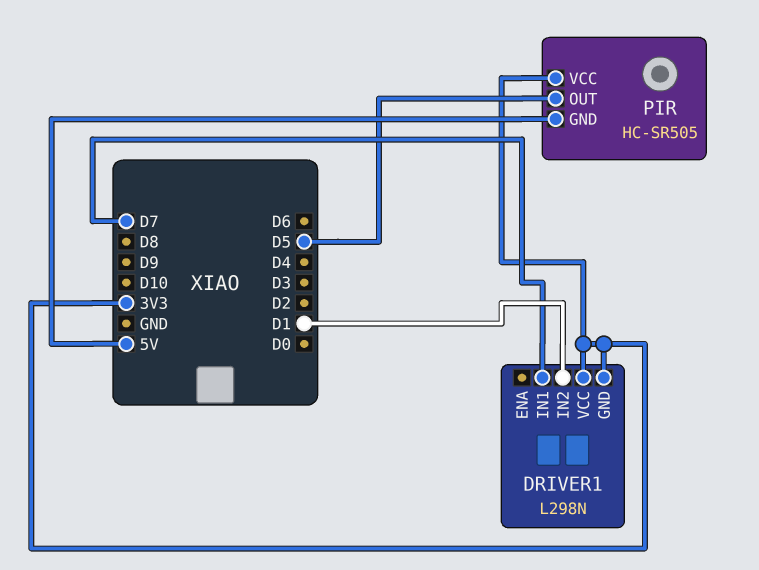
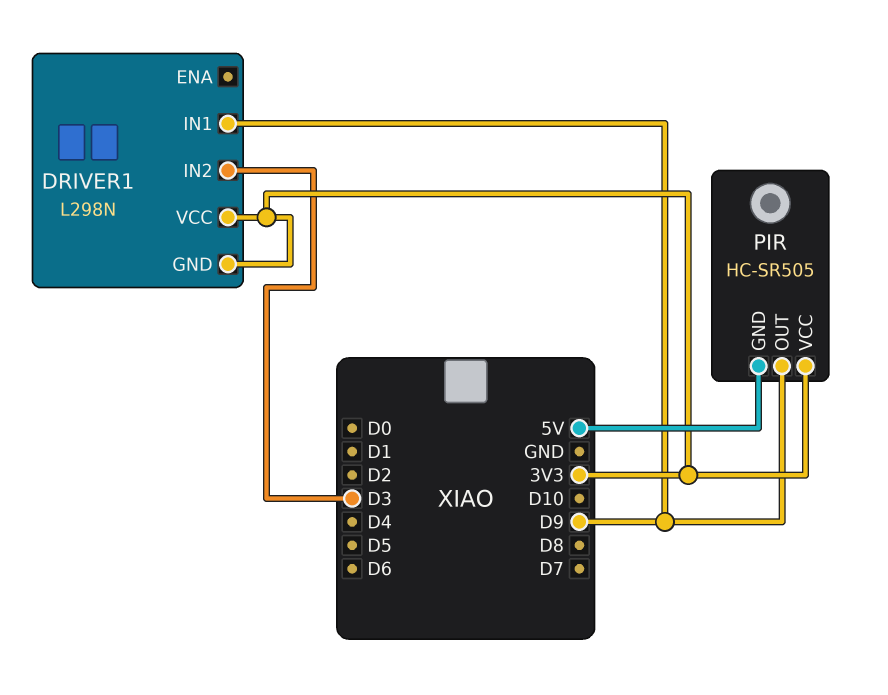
DRIVER1 pin IN1: D7 -> D9
DRIVER1 pin IN2: D1 -> D3
PIR pin OUT: D5 -> D9

